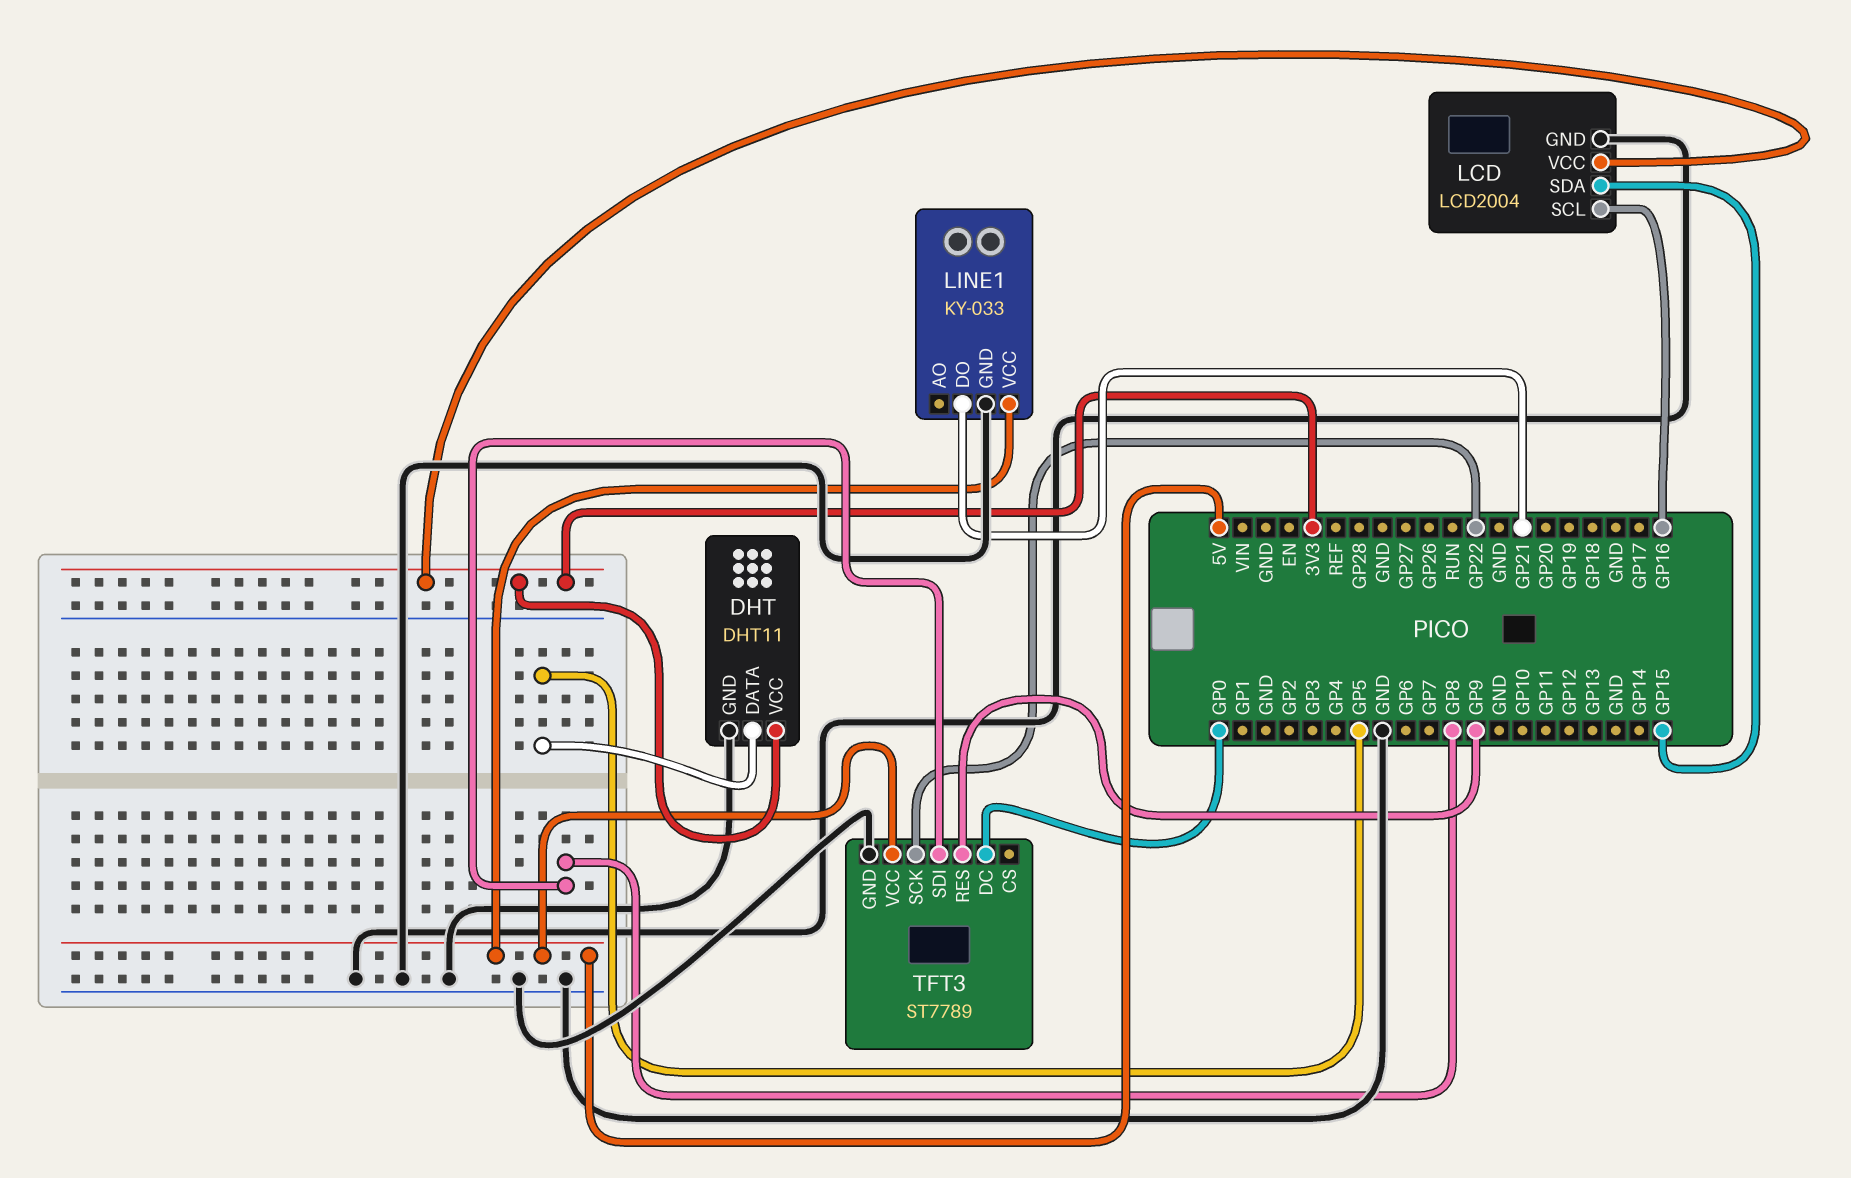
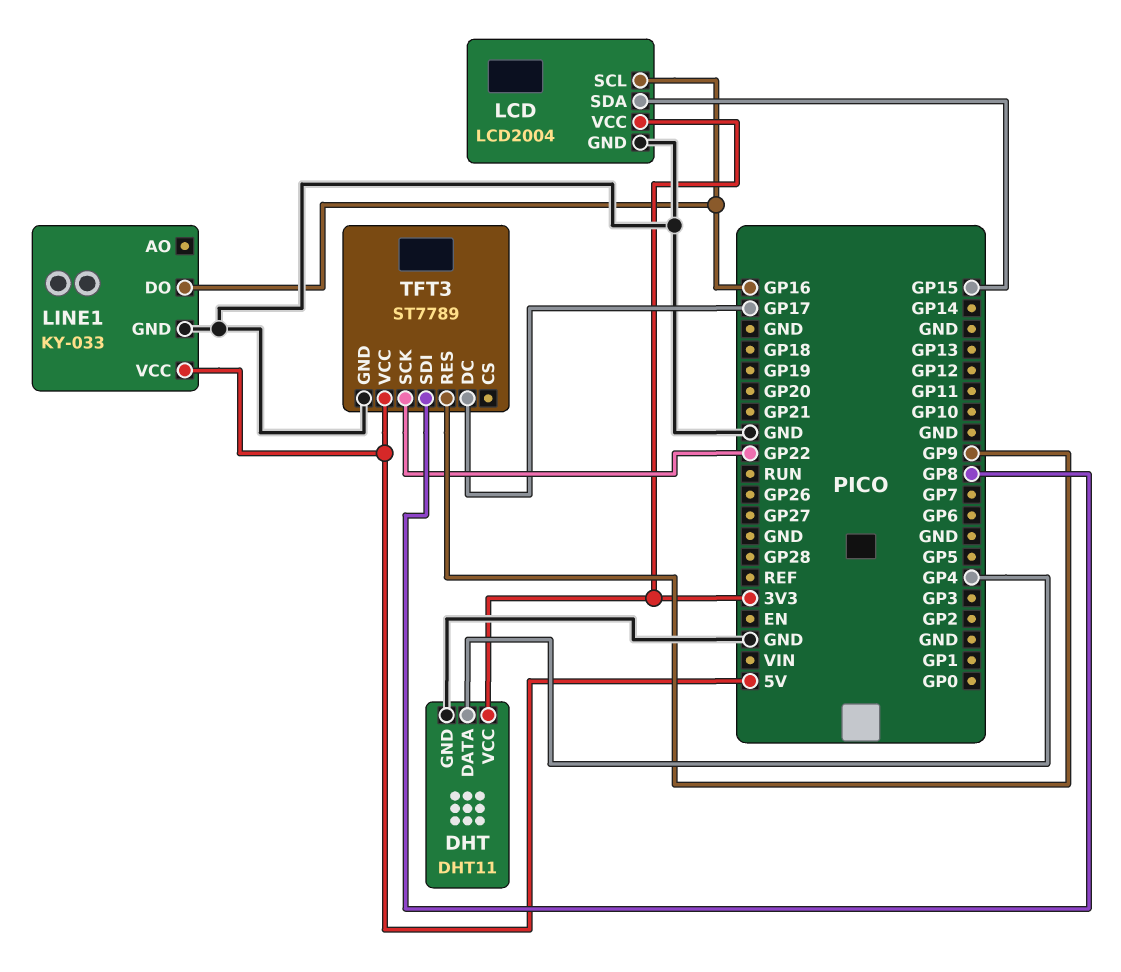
DHT pin DATA: GP5 -> GP4
LINE1 pin DO: GP21 -> GP16
TFT3 pin DC: GP0 -> GP17

